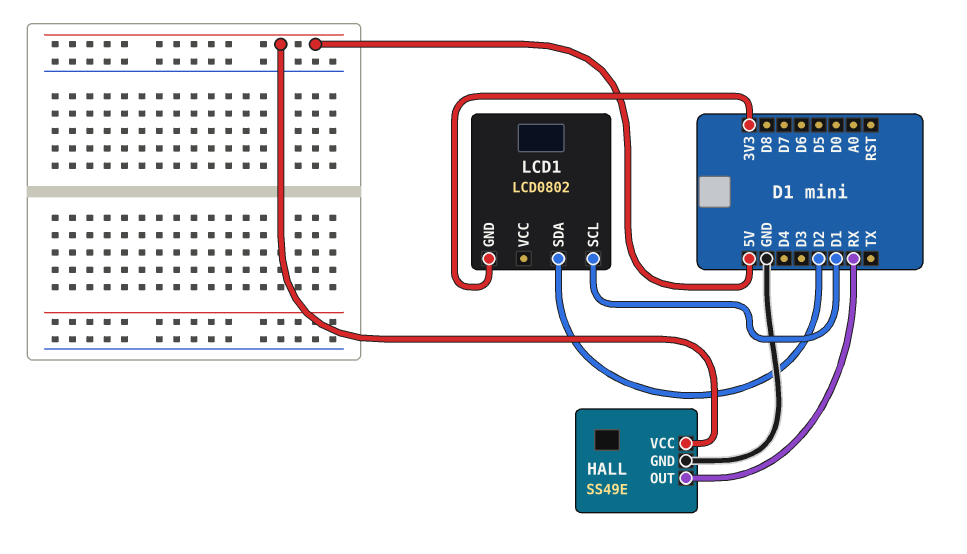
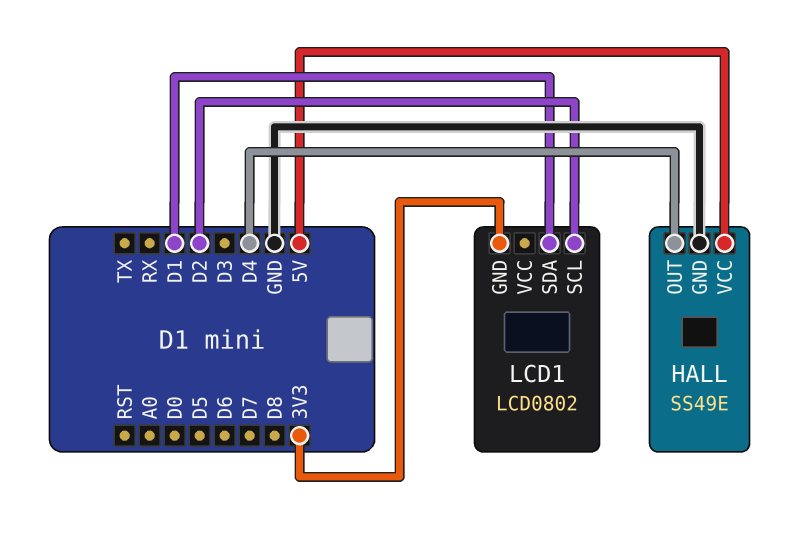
HALL pin OUT: RX -> D4
LCD1 pin SCL: D1 -> D2
LCD1 pin SDA: D2 -> D1

